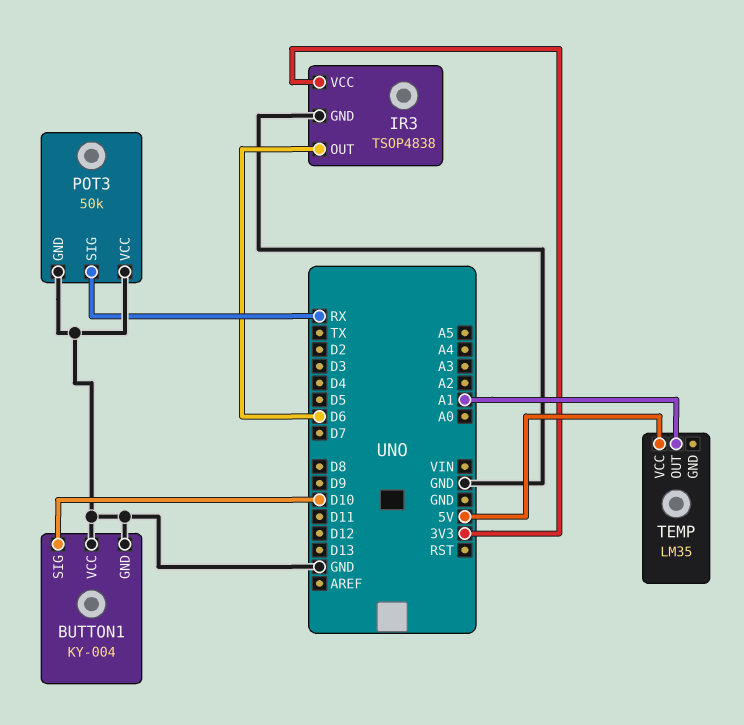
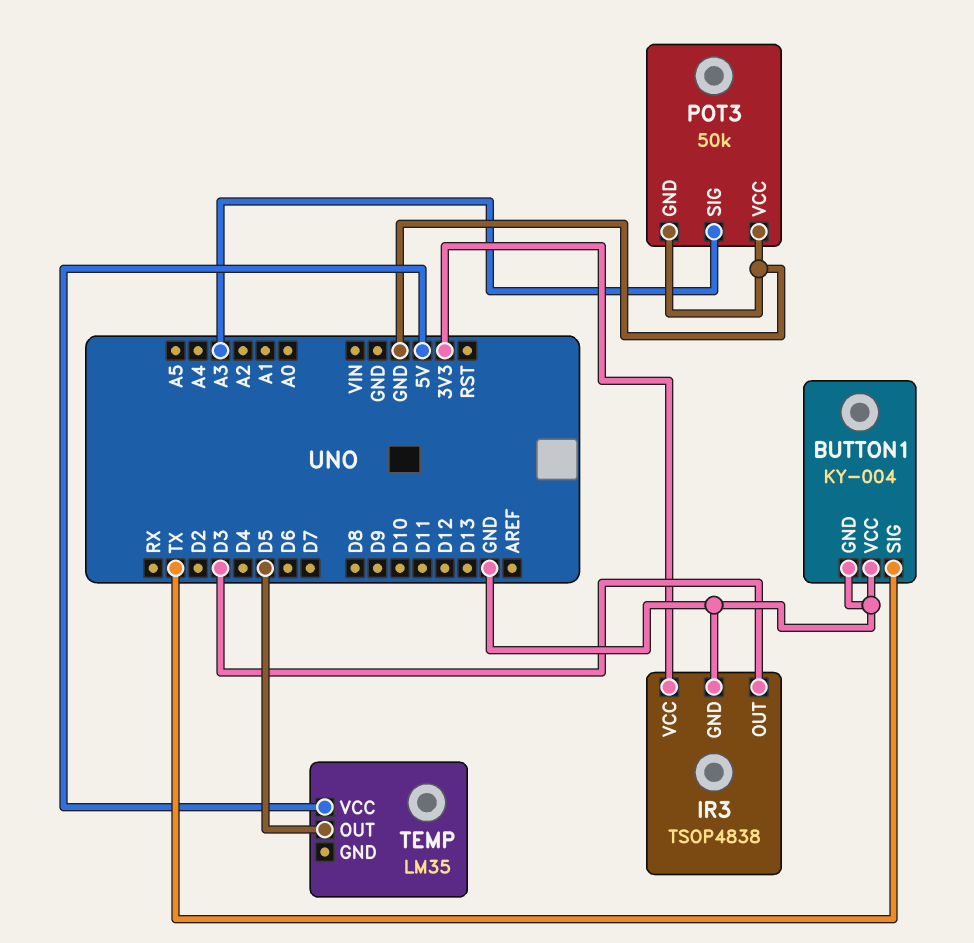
BUTTON1 pin SIG: D10 -> TX
IR3 pin OUT: D6 -> D3
POT3 pin SIG: RX -> A3
TEMP pin OUT: A1 -> D5

